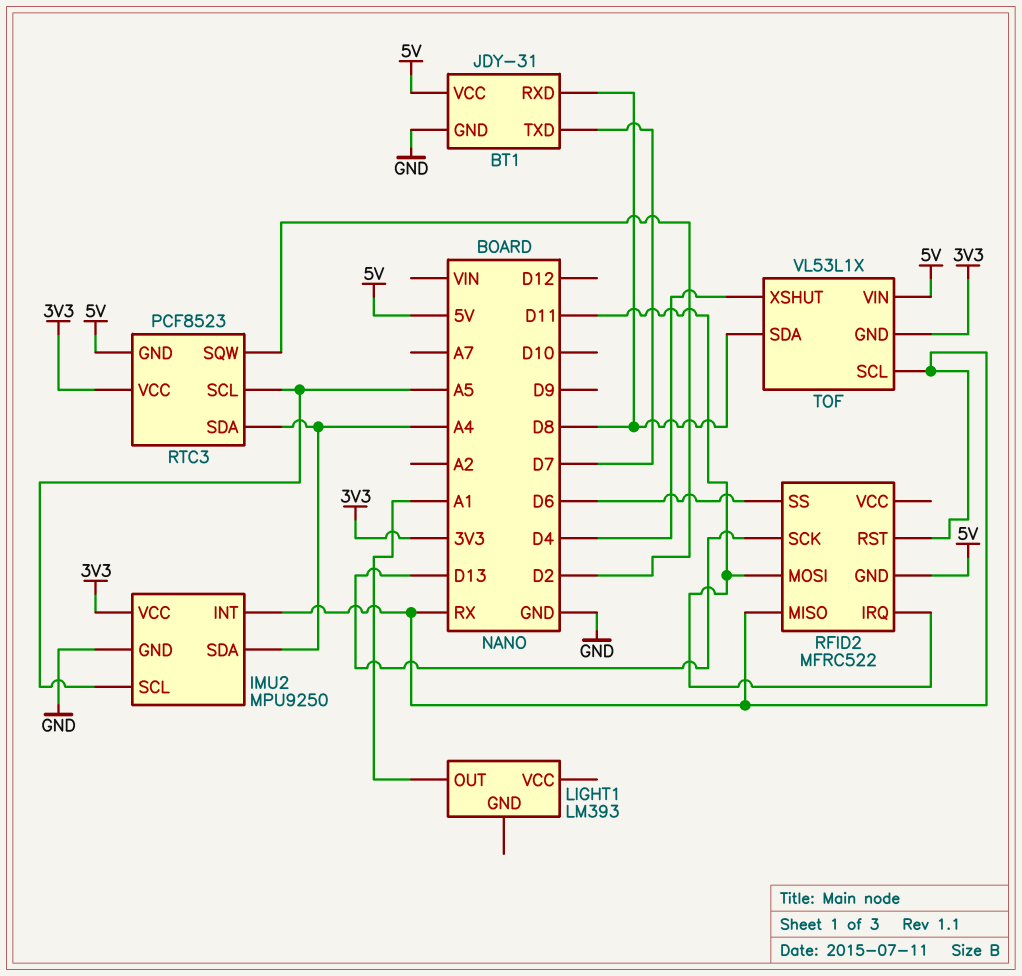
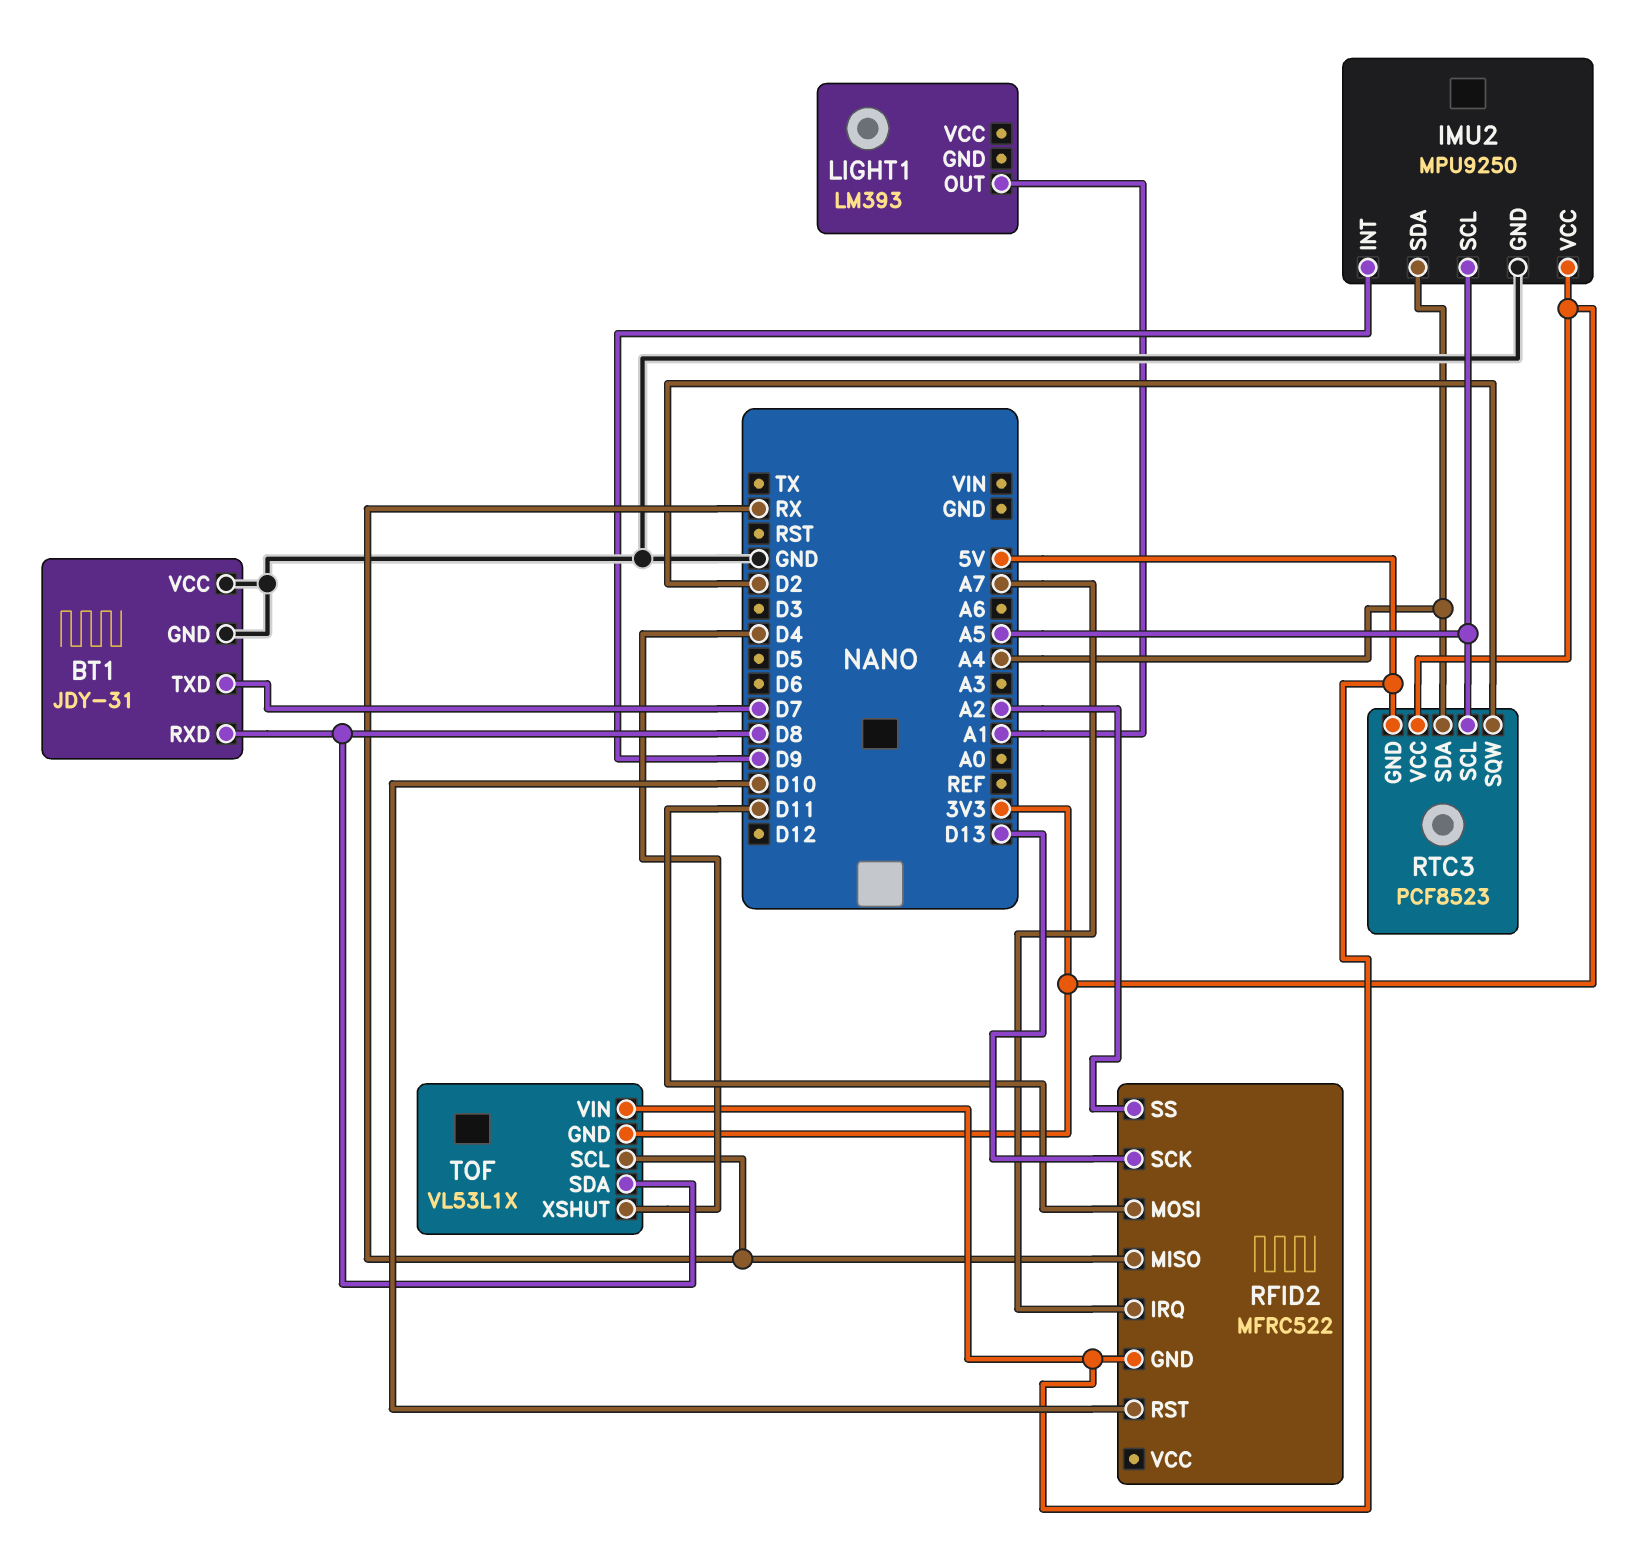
BT1 pin VCC: 5V -> GND
IMU2 pin INT: RX -> D9
RFID2 pin IRQ: D11 -> A7
RFID2 pin RST: RX -> D10
RFID2 pin SS: D6 -> A2

